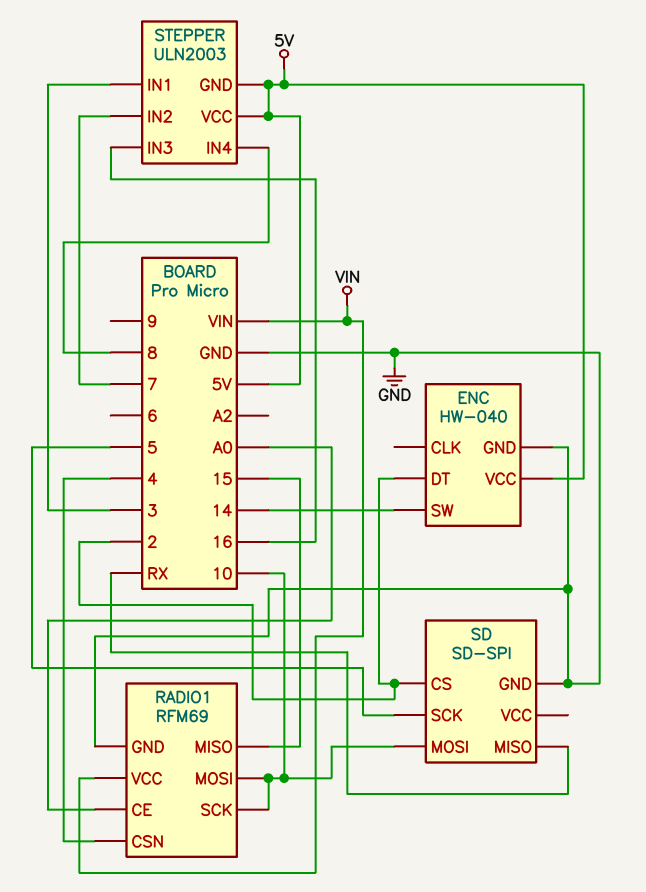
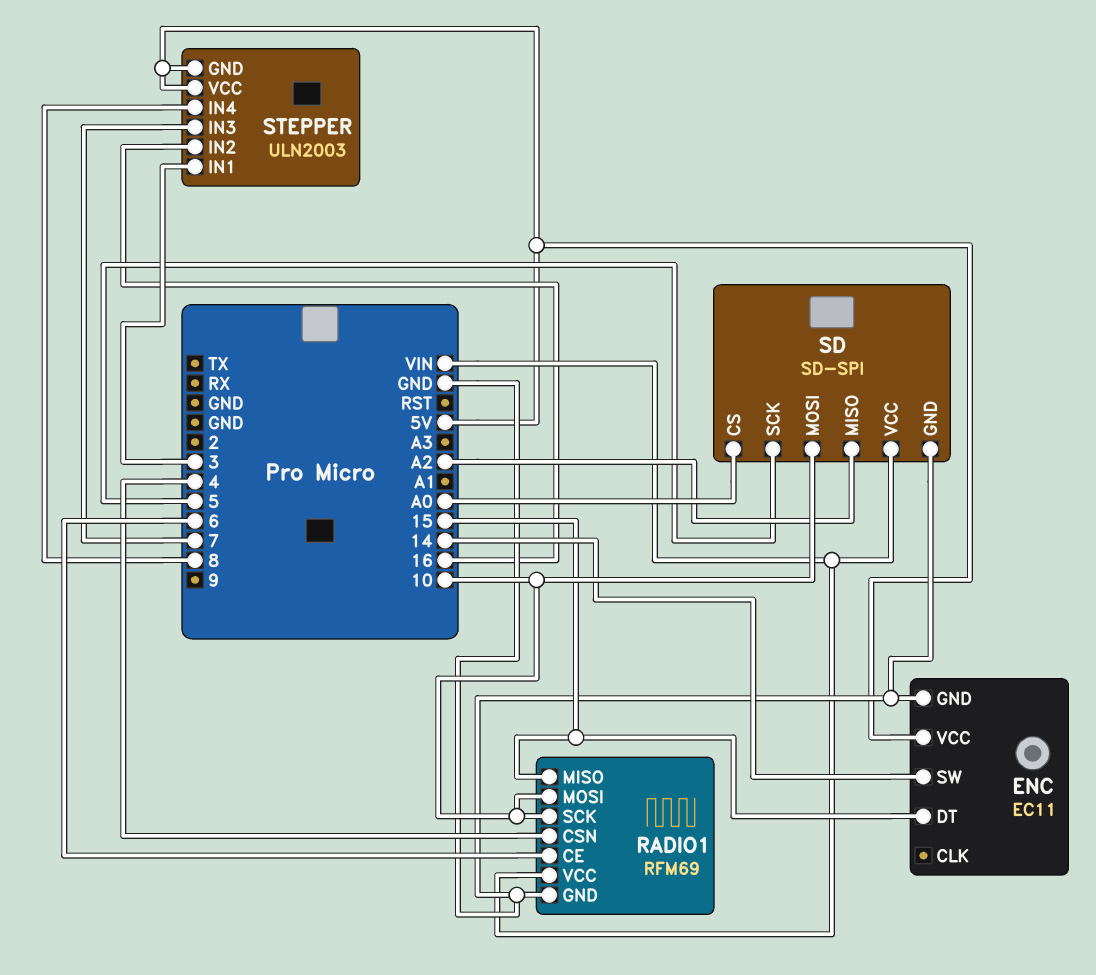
ENC: HW-040 -> EC11
ENC pin DT: 2 -> 15
RADIO1 pin CE: A0 -> 6
SD pin CS: 2 -> A0
SD pin MISO: RX -> A2
SD pin VCC: none -> VIN
STEPPER pin IN2: 7 -> 16
STEPPER pin IN3: 16 -> 7

